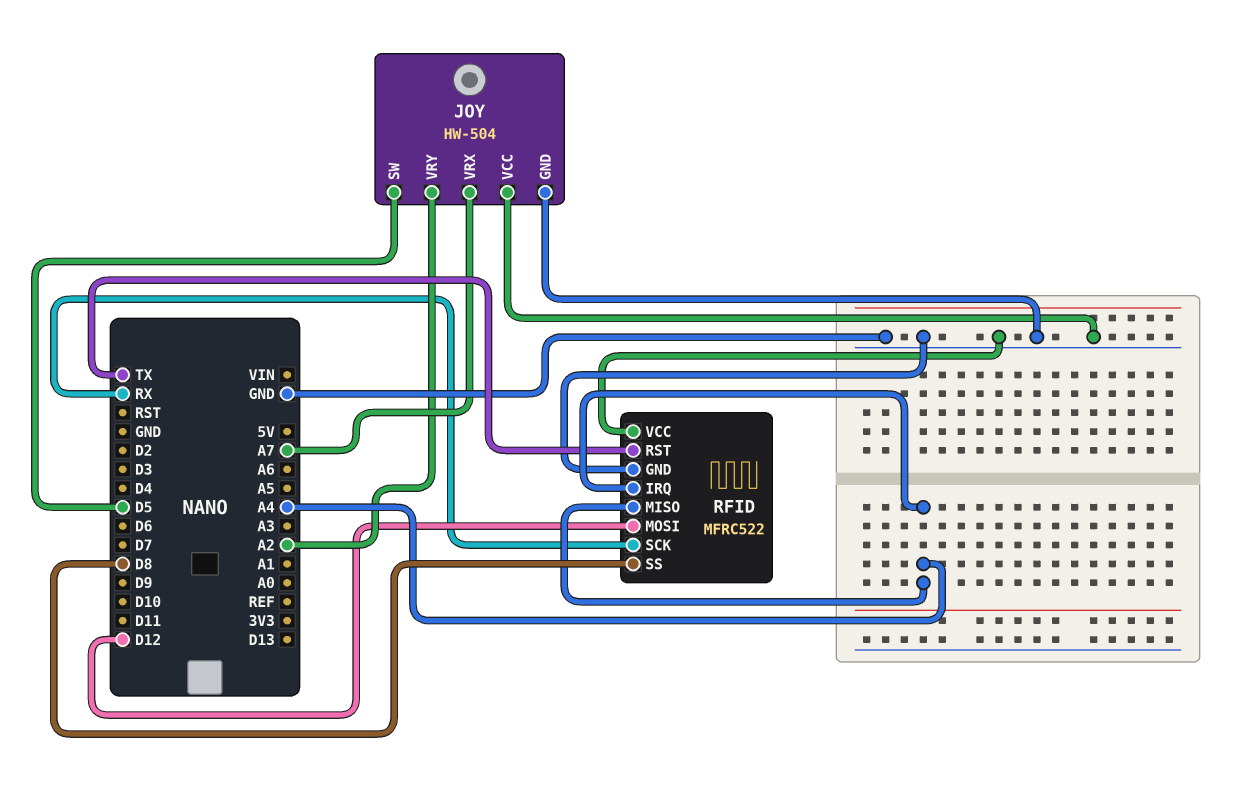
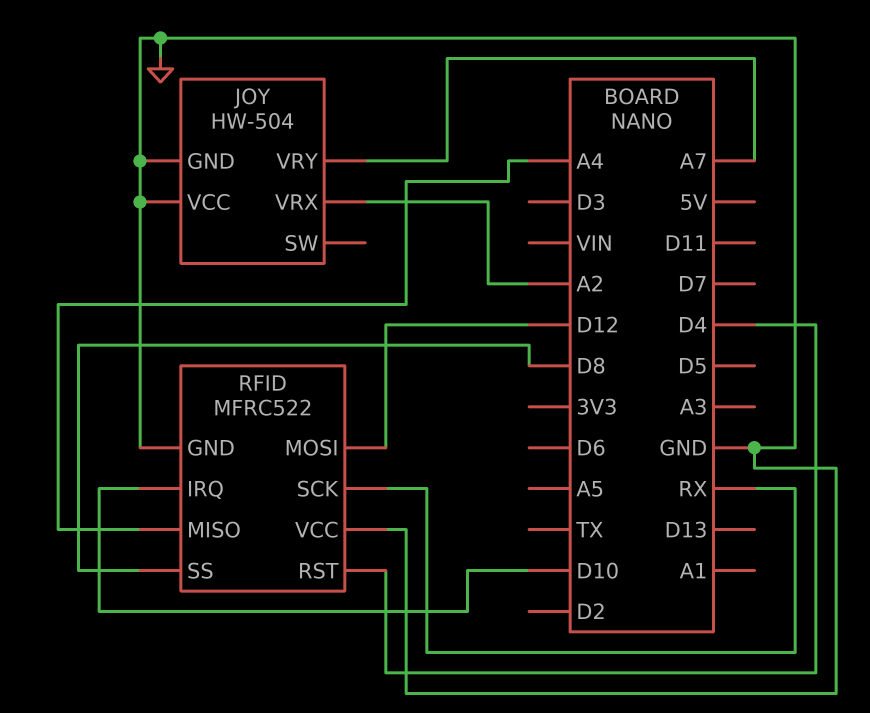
JOY pin SW: D5 -> none
JOY pin VRX: A7 -> A2
JOY pin VRY: A2 -> A7
RFID pin IRQ: A4 -> D10
RFID pin RST: TX -> D4

